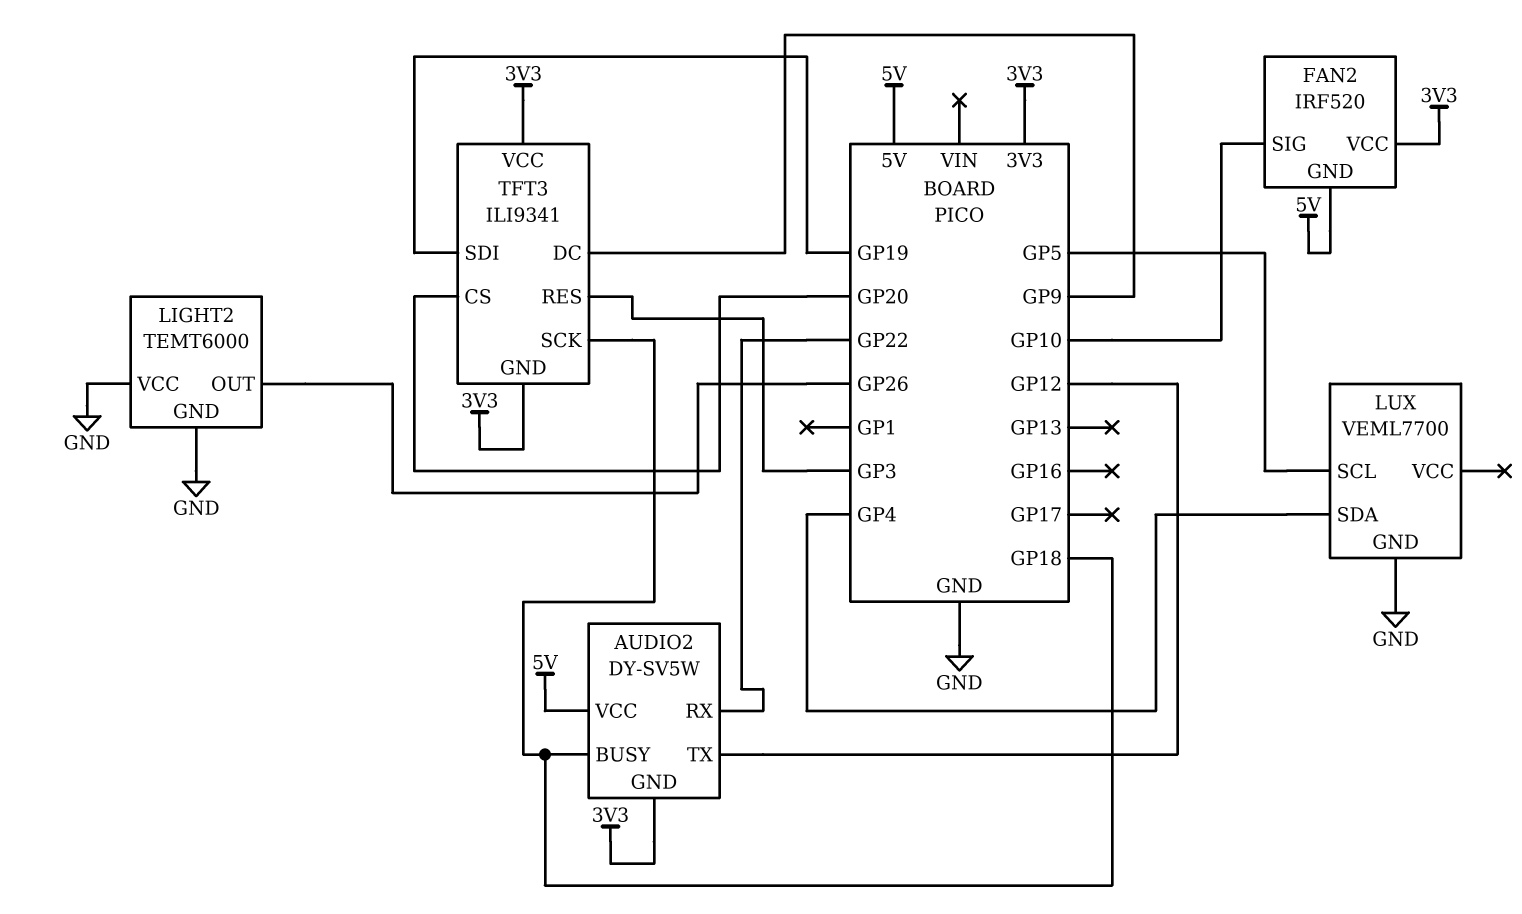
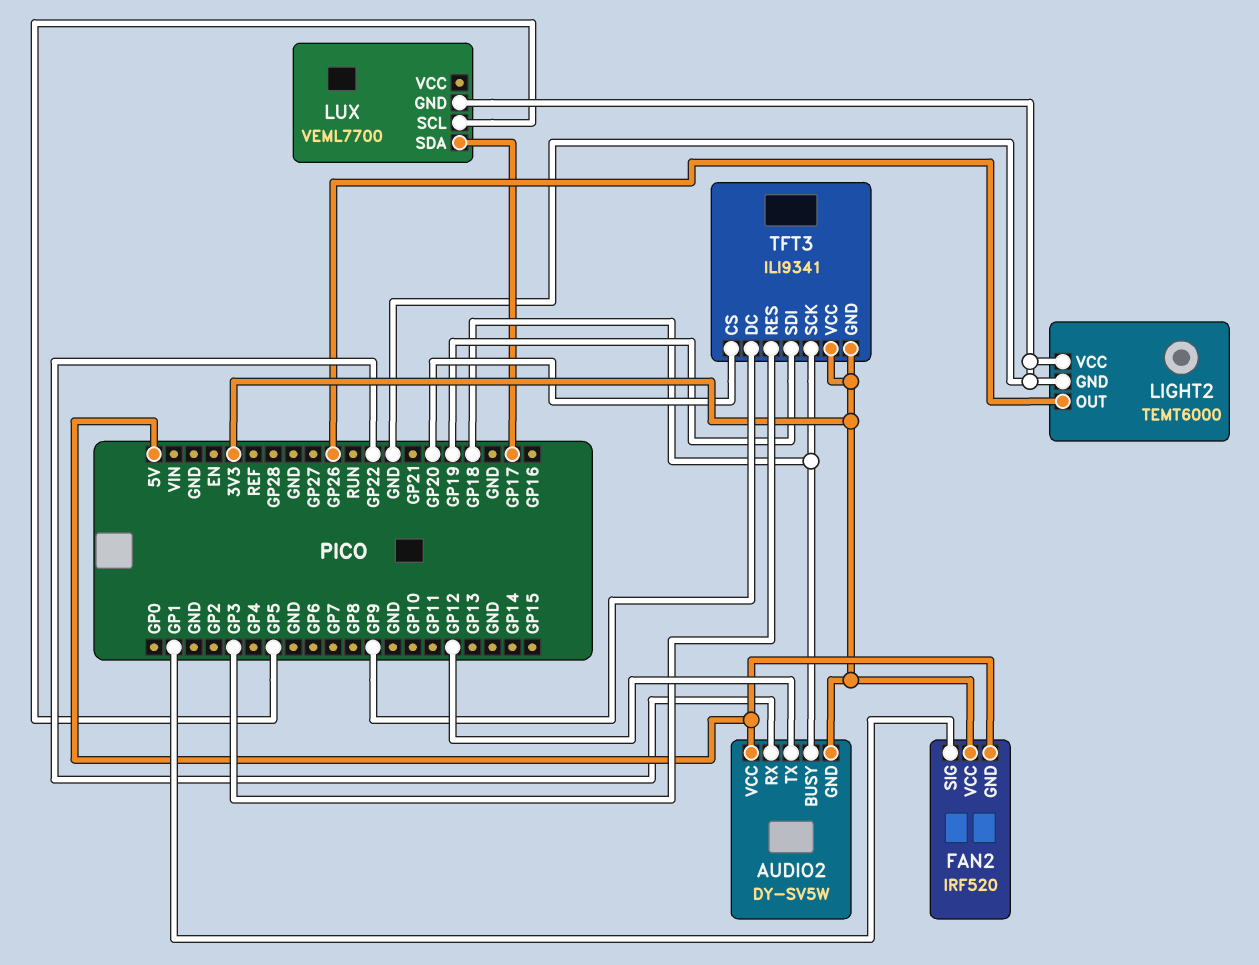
FAN2 pin SIG: GP10 -> GP1
LUX pin SDA: GP4 -> GP17

